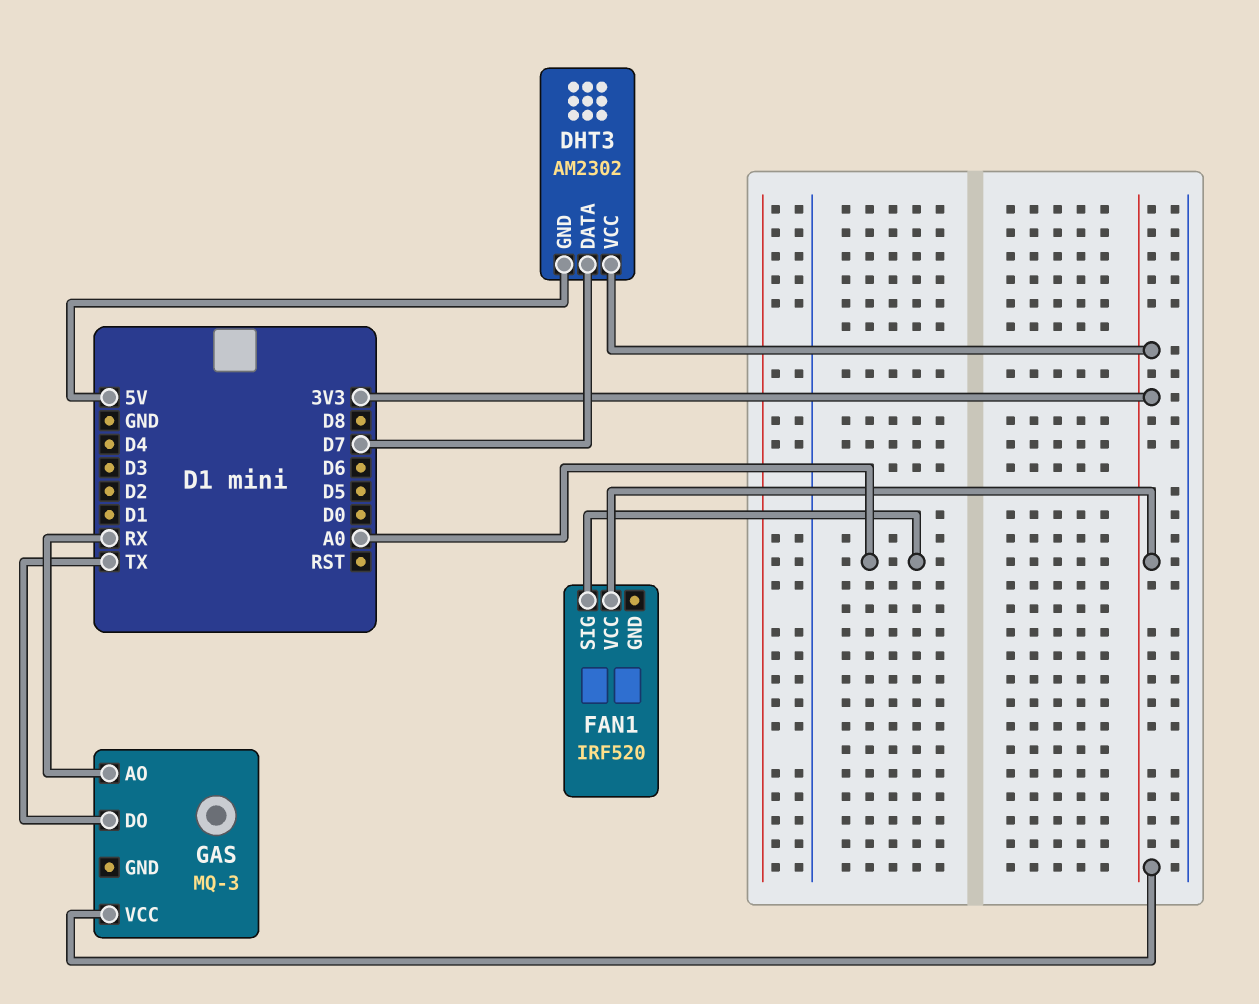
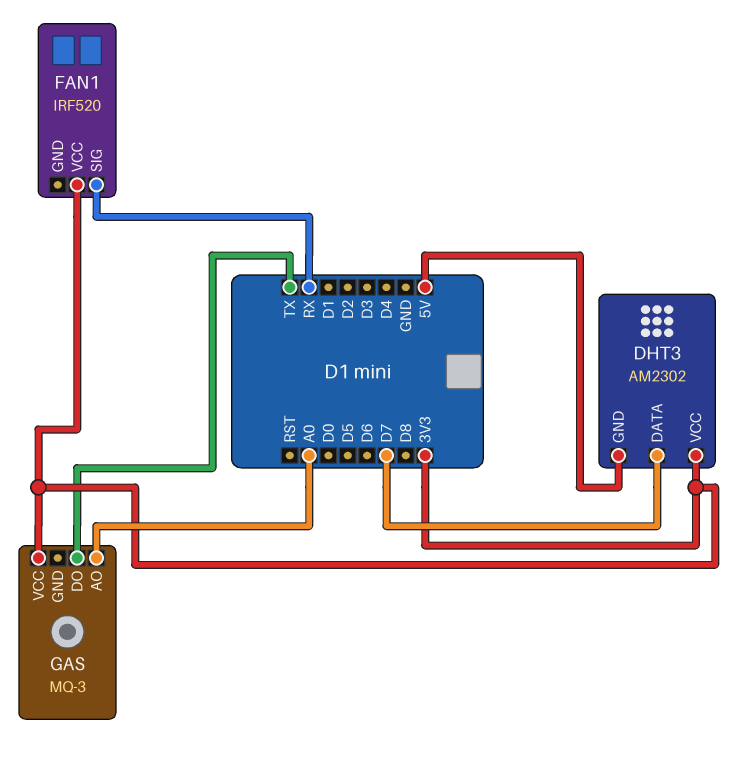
FAN1 pin SIG: A0 -> RX
GAS pin AO: RX -> A0

